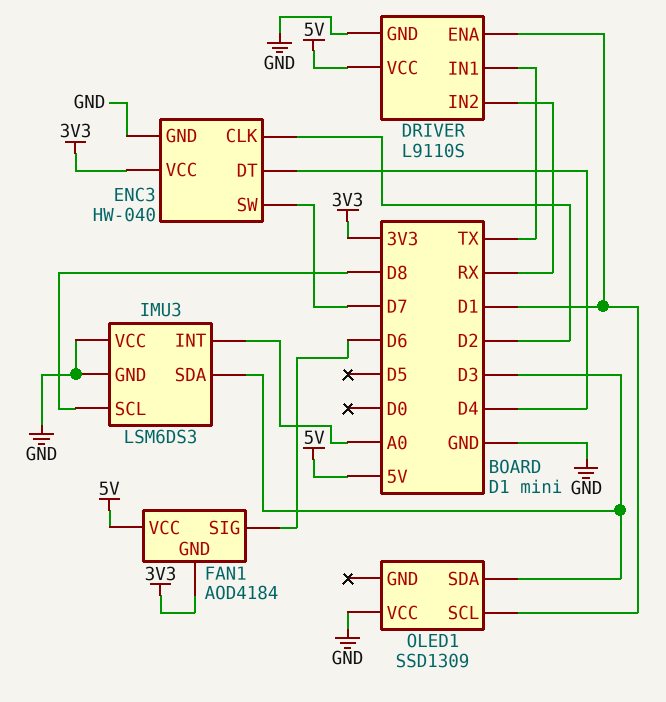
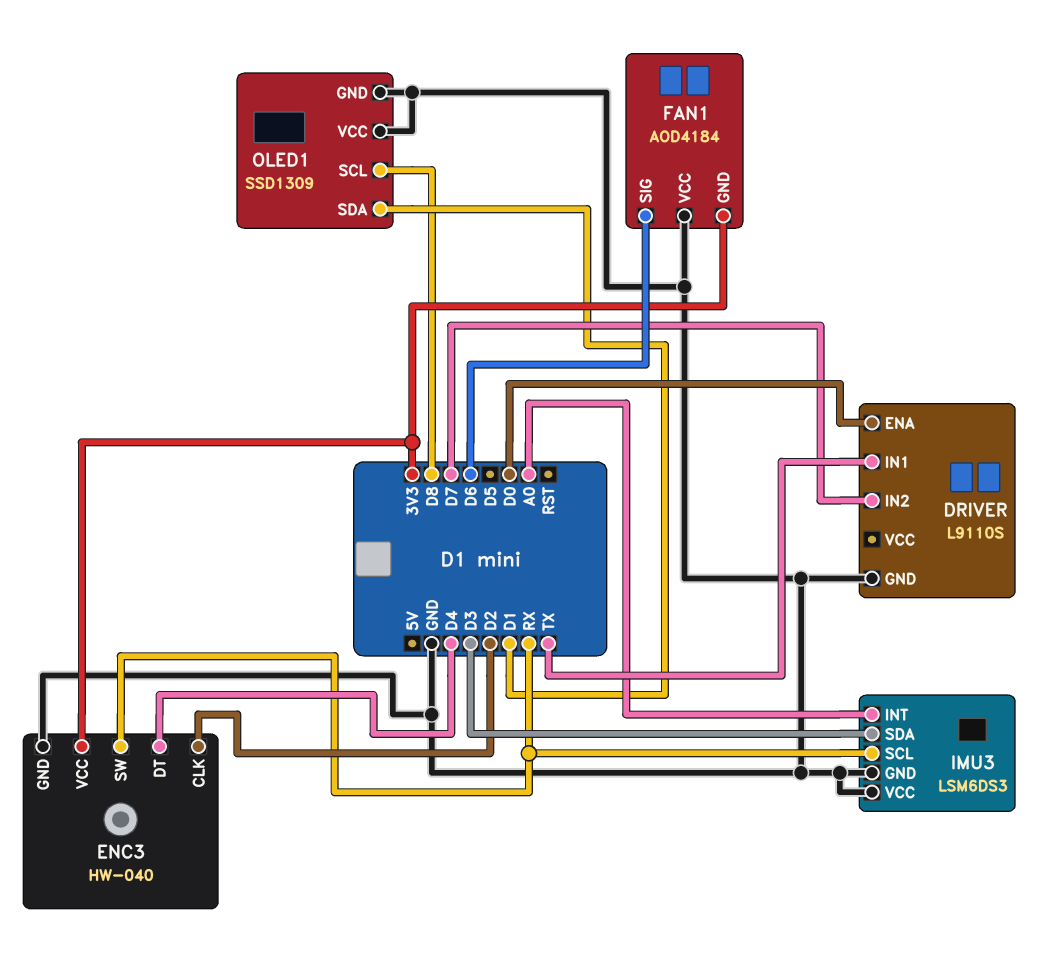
DRIVER pin ENA: D1 -> D0
DRIVER pin IN2: RX -> D7
DRIVER pin VCC: 5V -> none
ENC3 pin SW: D7 -> RX
FAN1 pin VCC: 5V -> GND
IMU3 pin SCL: D8 -> RX
OLED1 pin GND: none -> GND
OLED1 pin SCL: D1 -> D8
OLED1 pin SDA: D3 -> D1

